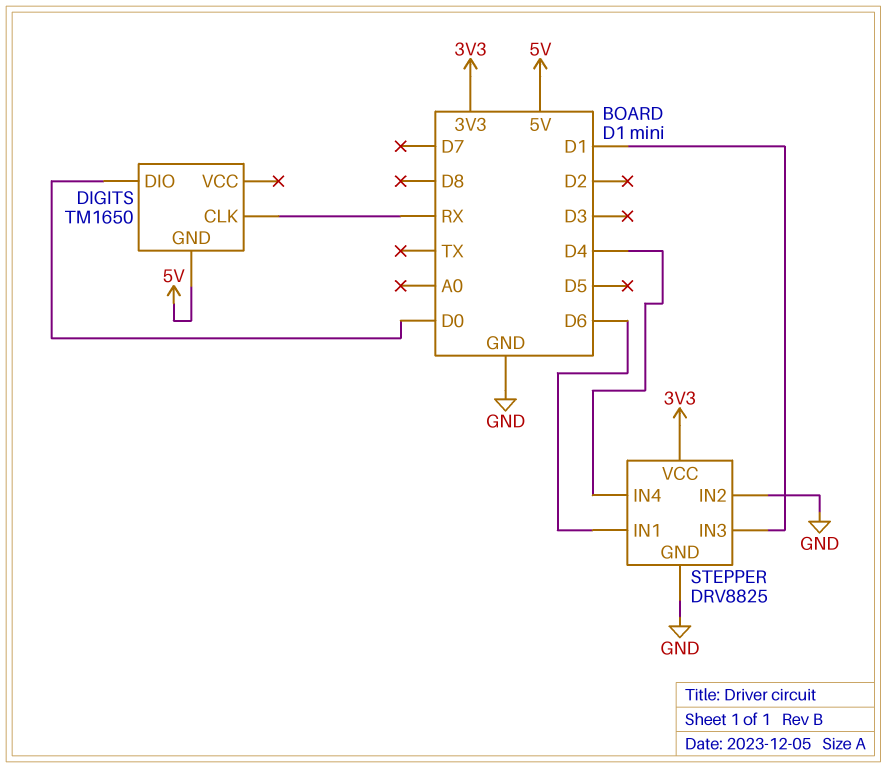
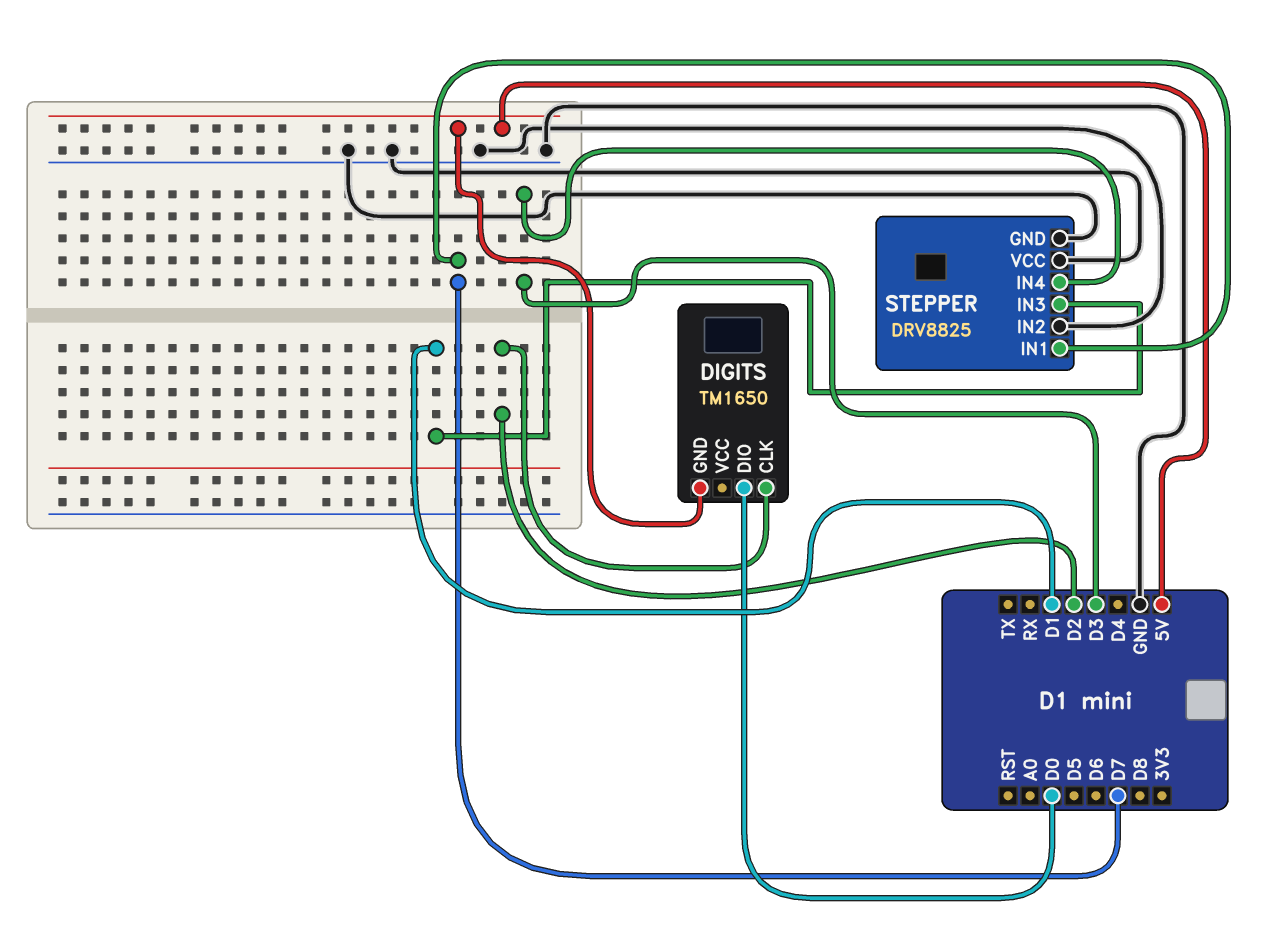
DIGITS pin CLK: RX -> D2
STEPPER pin IN1: D6 -> D7
STEPPER pin IN4: D4 -> D3
STEPPER pin VCC: 3V3 -> GND

